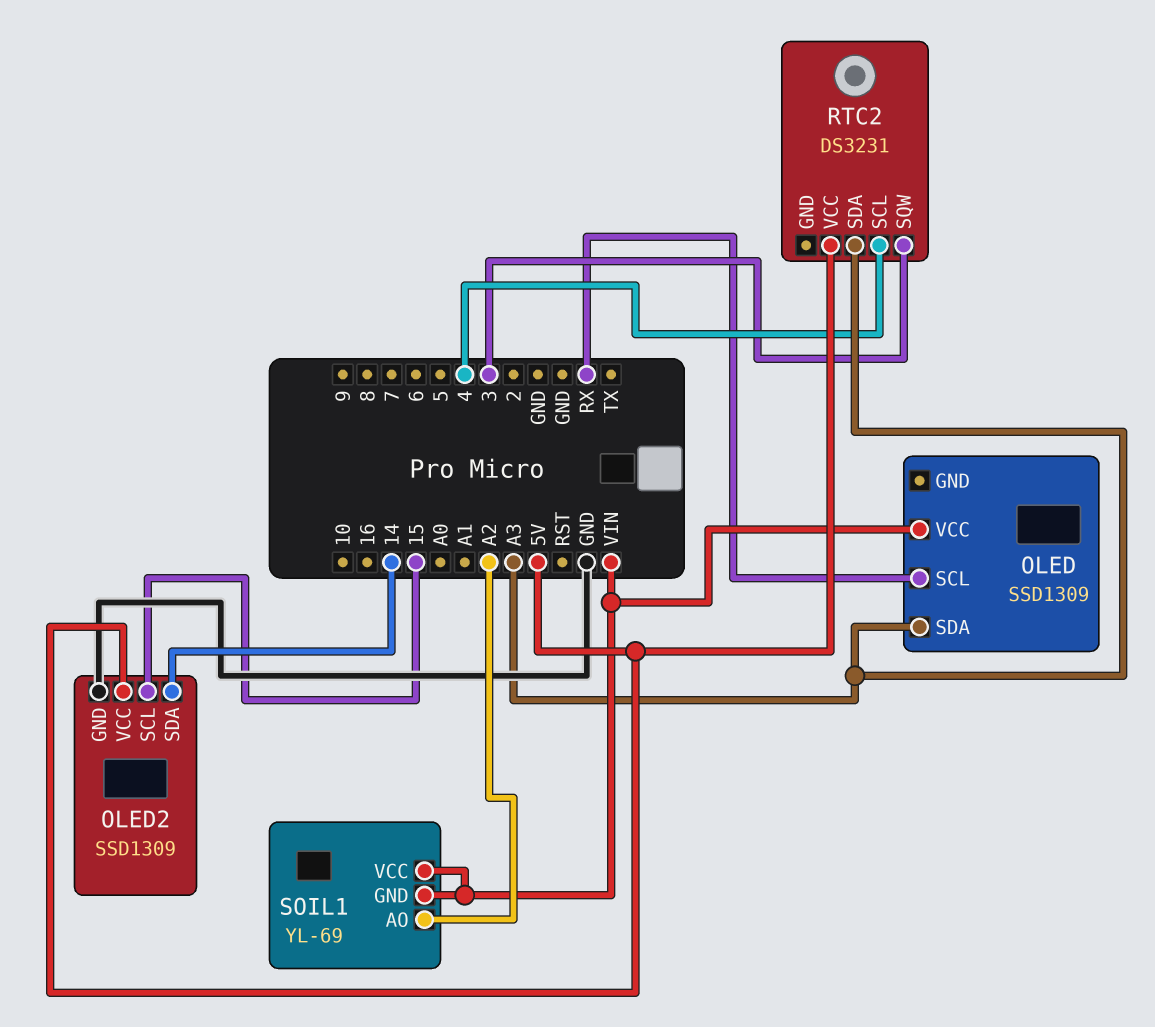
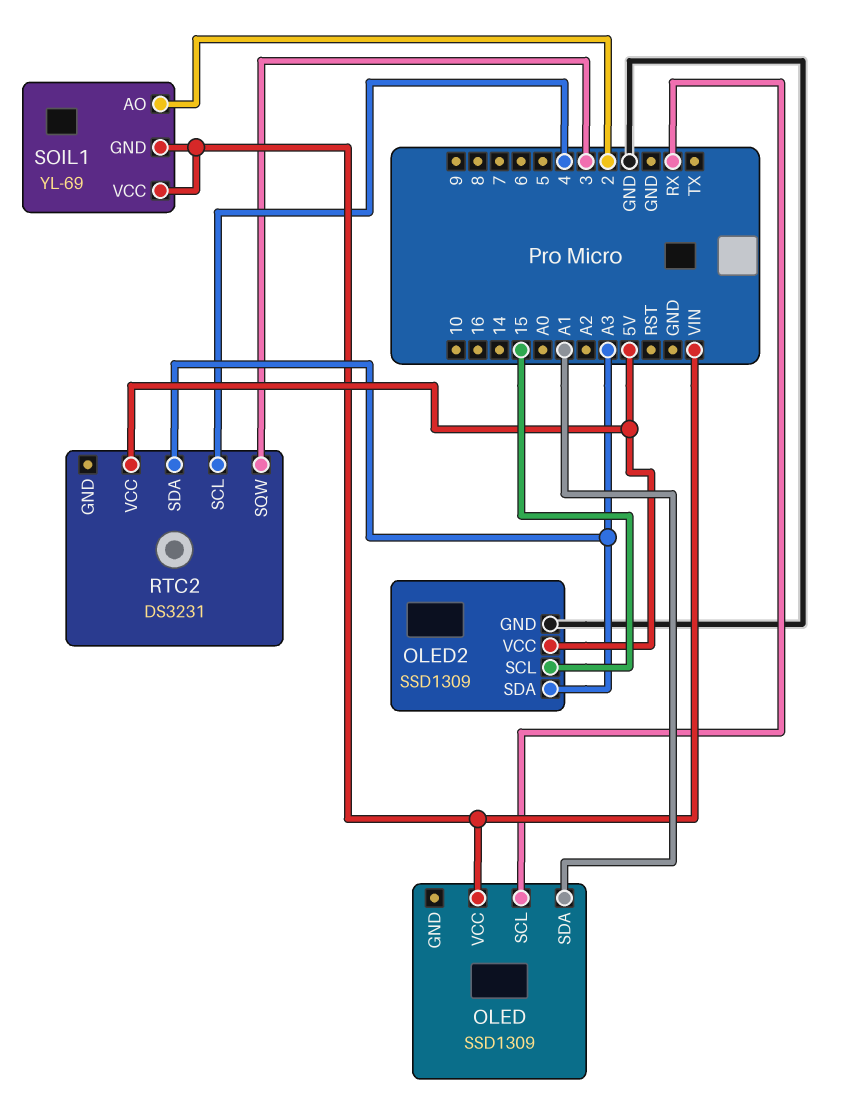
OLED pin SDA: A3 -> A1
OLED2 pin SDA: 14 -> A3
SOIL1 pin AO: A2 -> 2

